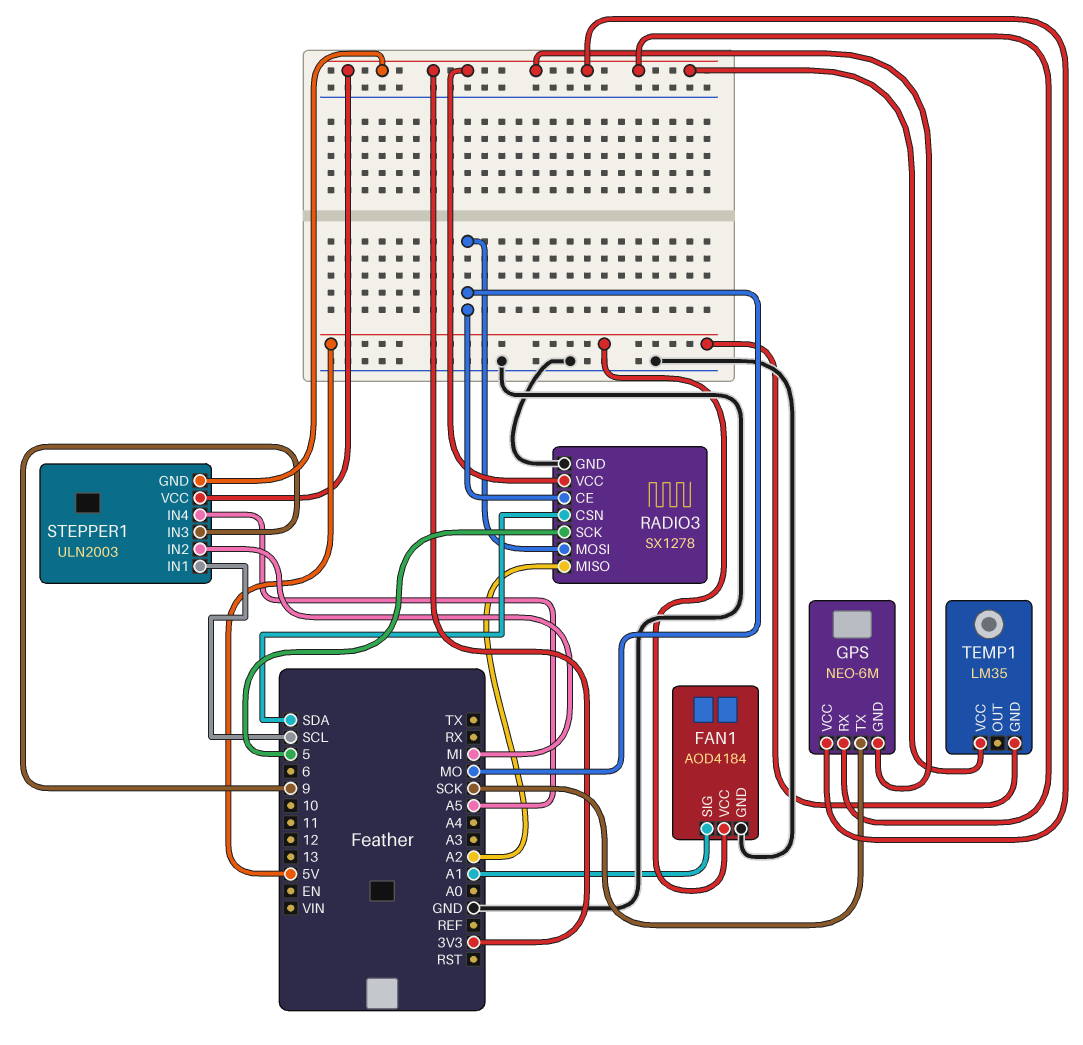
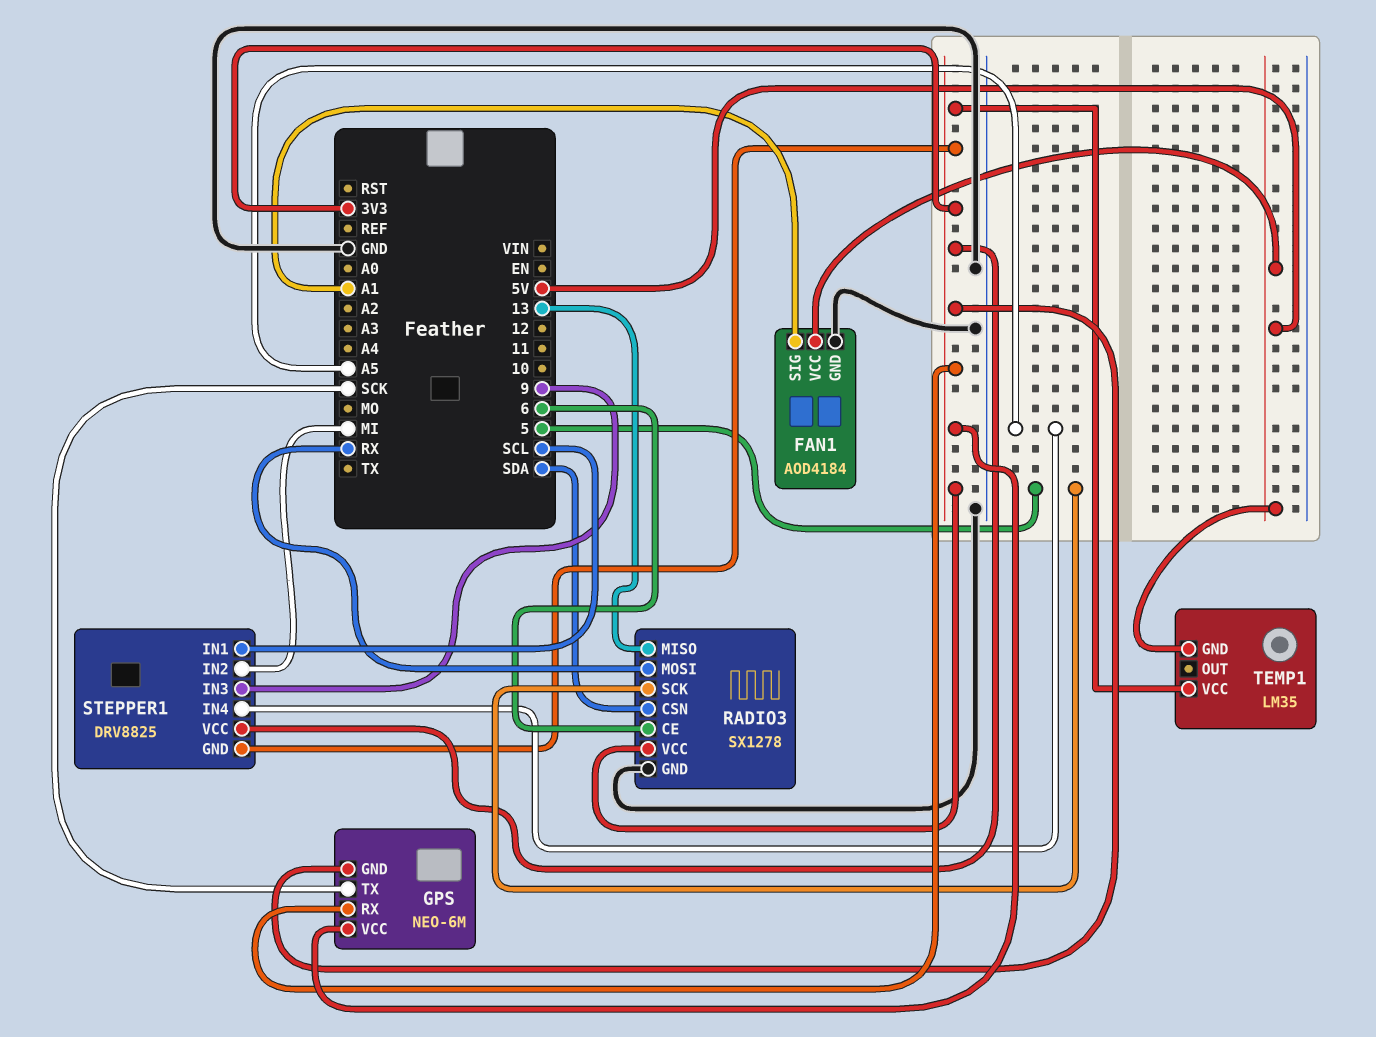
RADIO3 pin CE: MO -> 6
RADIO3 pin MISO: A2 -> 13
RADIO3 pin MOSI: MO -> RX
STEPPER1: ULN2003 -> DRV8825

